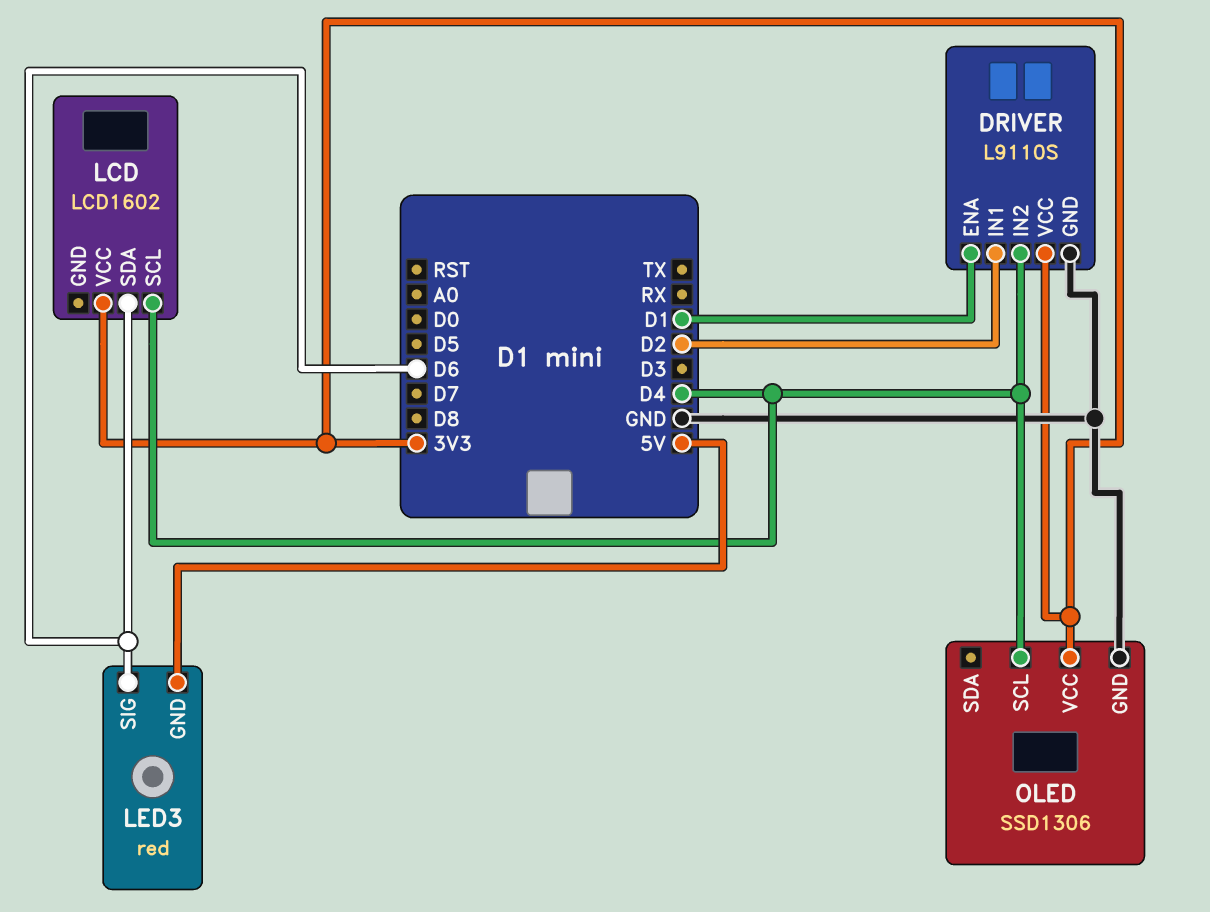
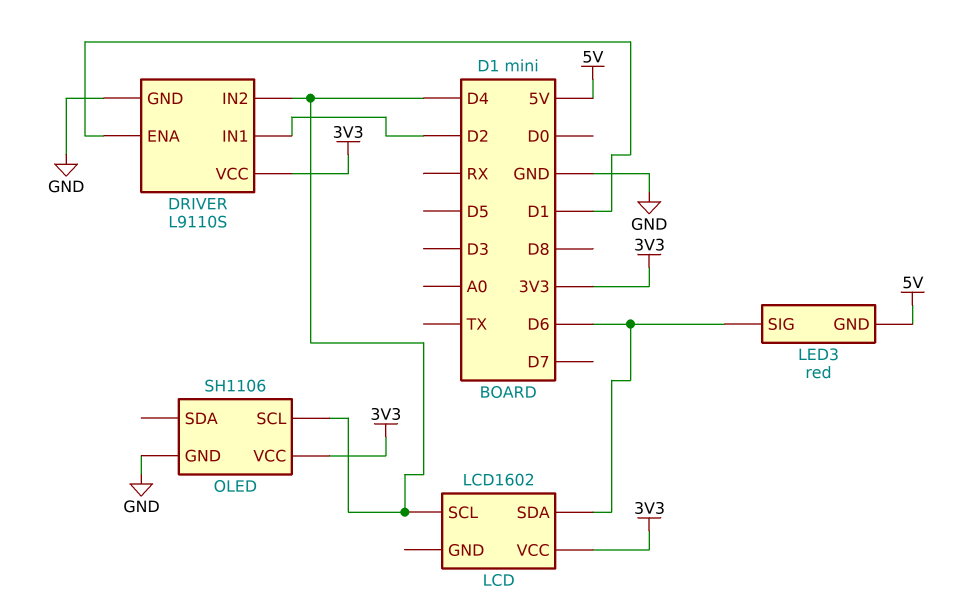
OLED: SSD1306 -> SH1106

